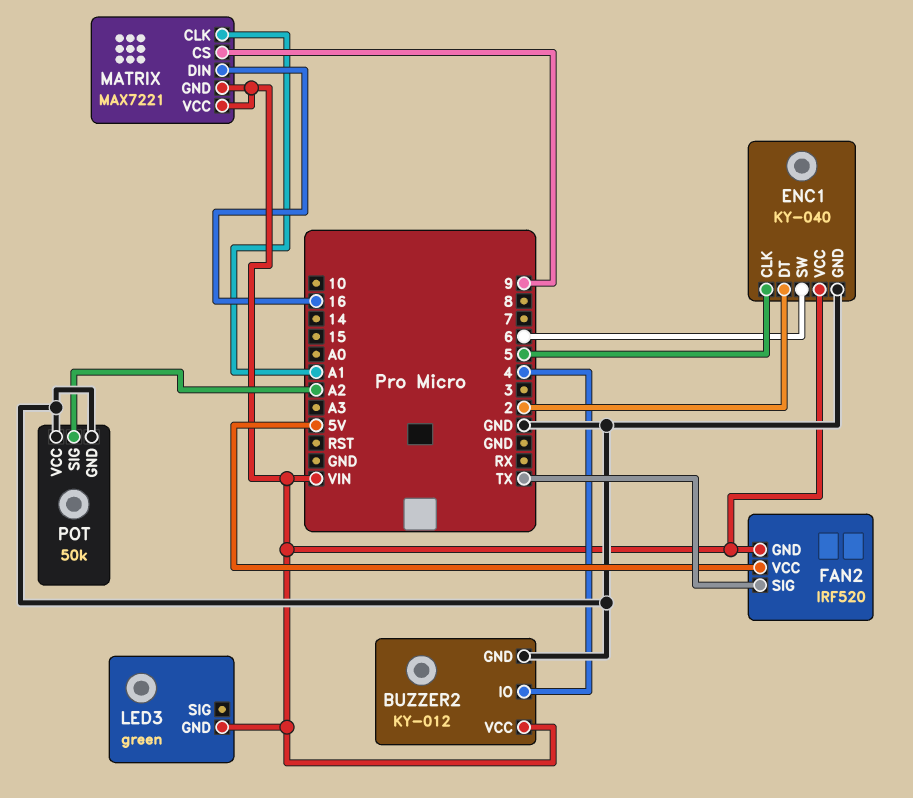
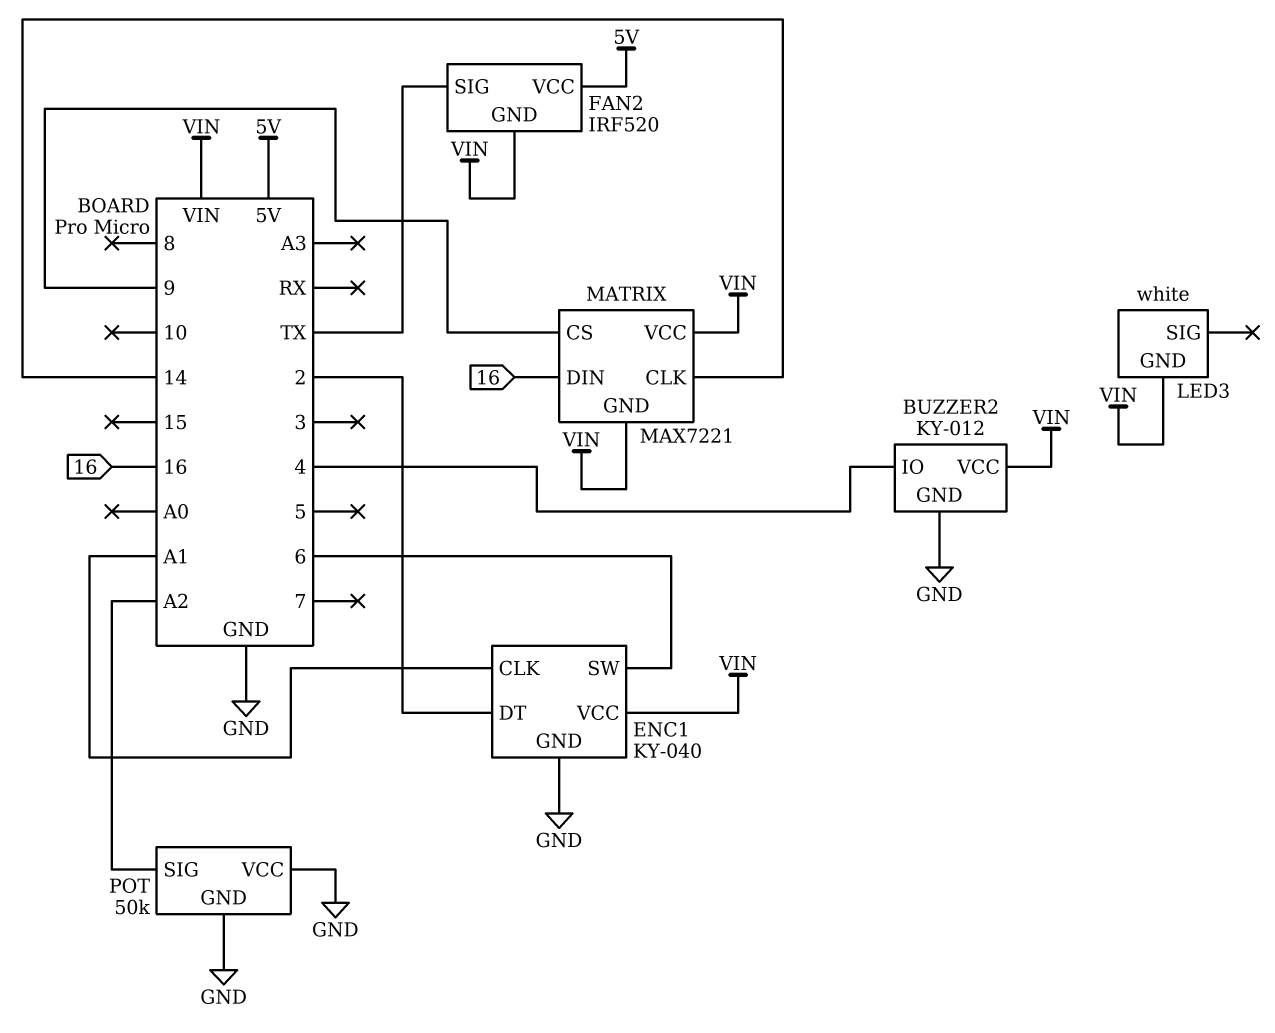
ENC1 pin CLK: 5 -> A1
LED3: green -> white
MATRIX pin CLK: A1 -> 14

